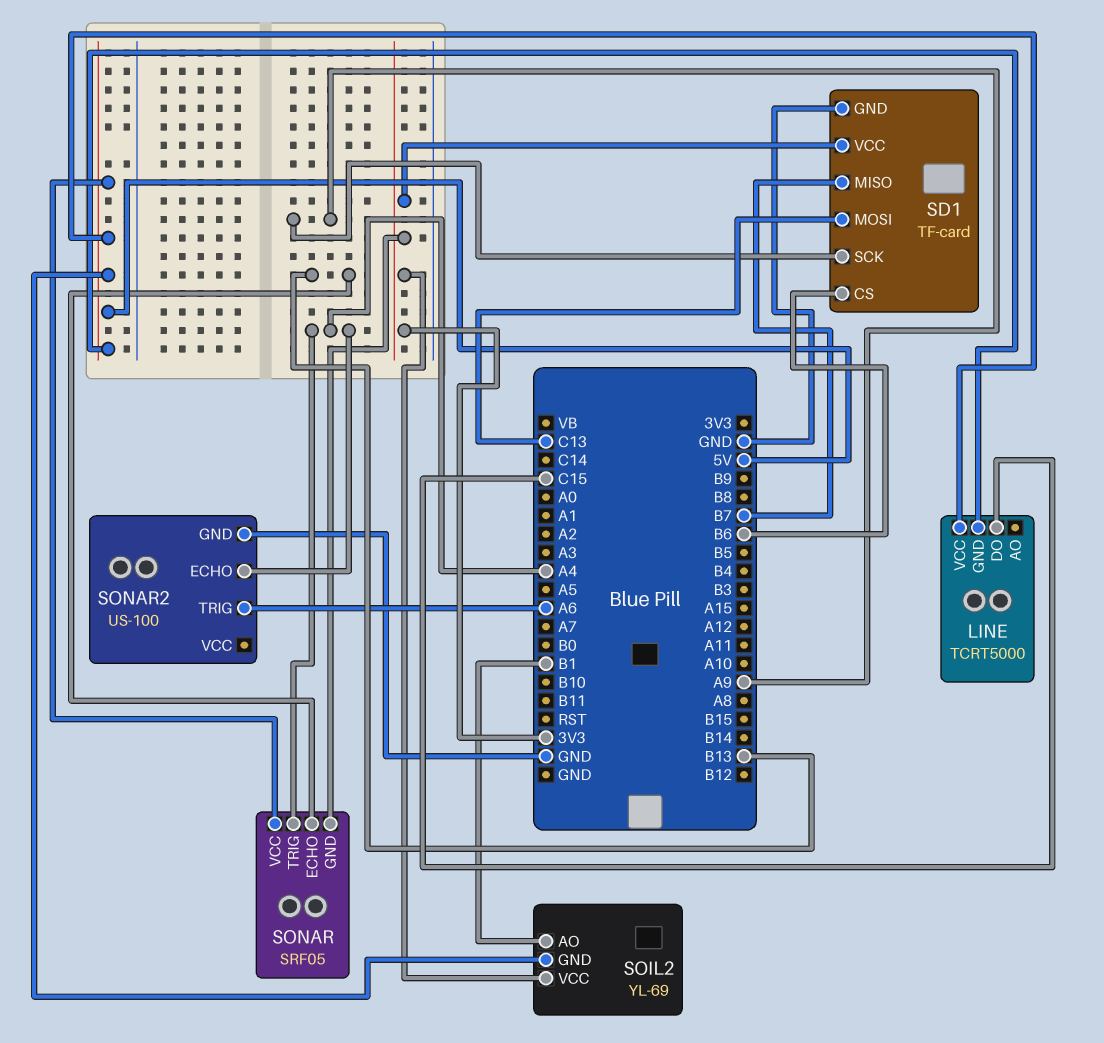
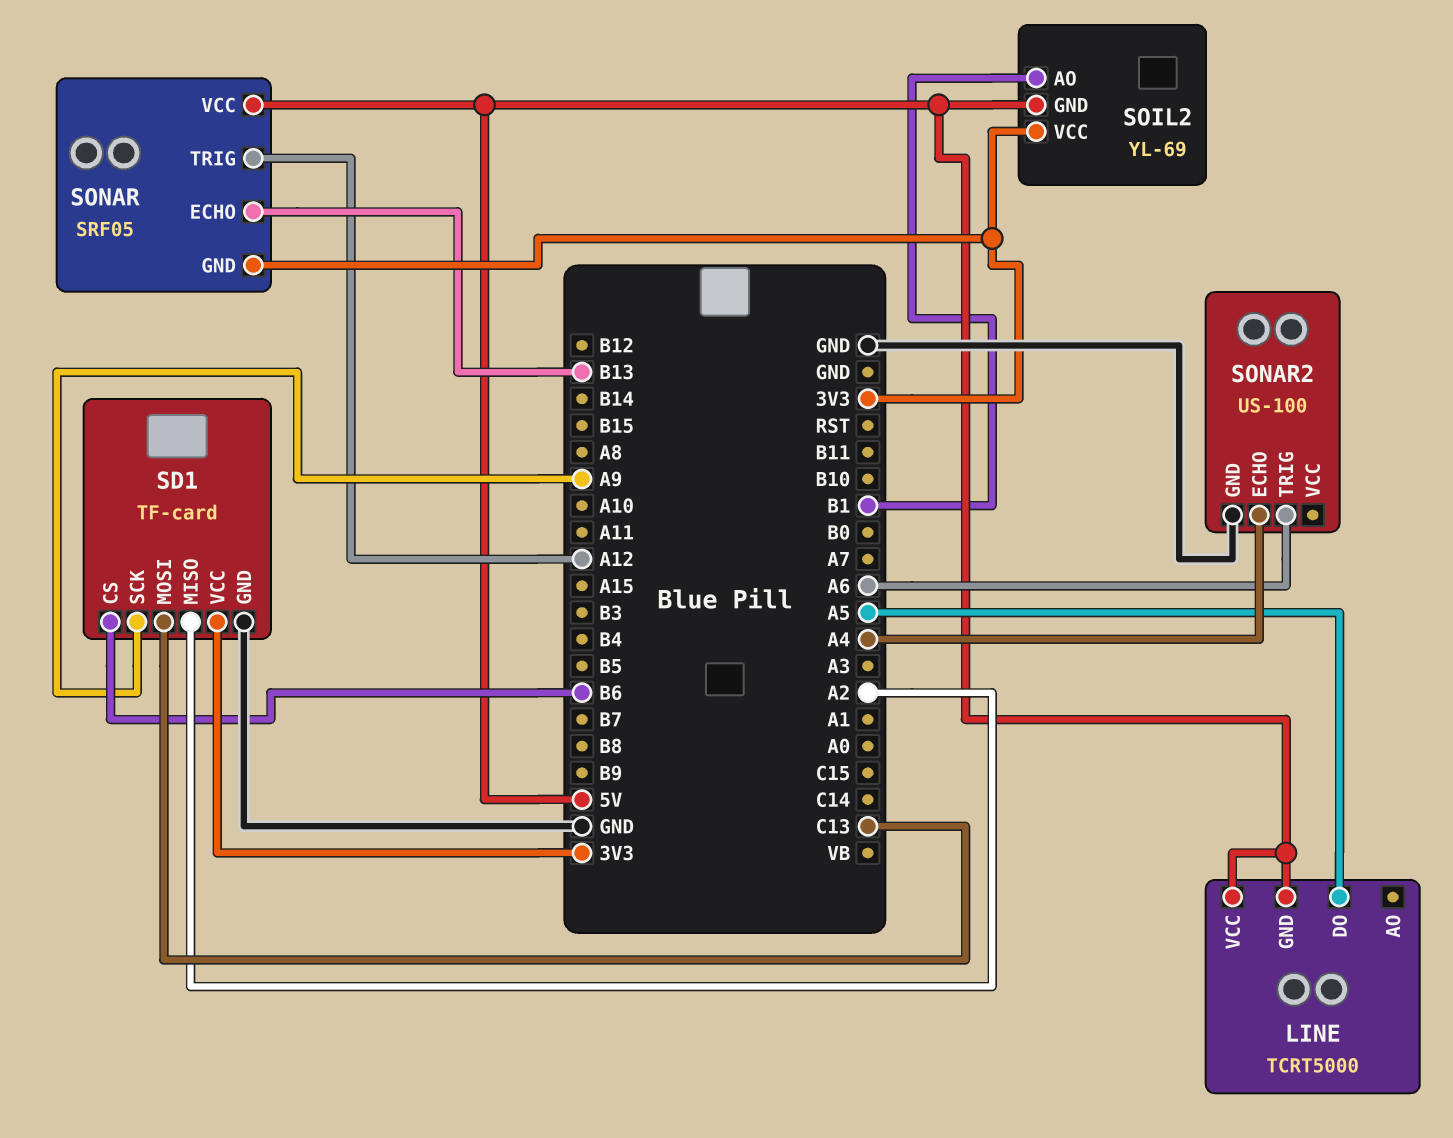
LINE pin DO: C15 -> A5
SD1 pin MISO: B7 -> A2
SONAR pin TRIG: A4 -> A12

